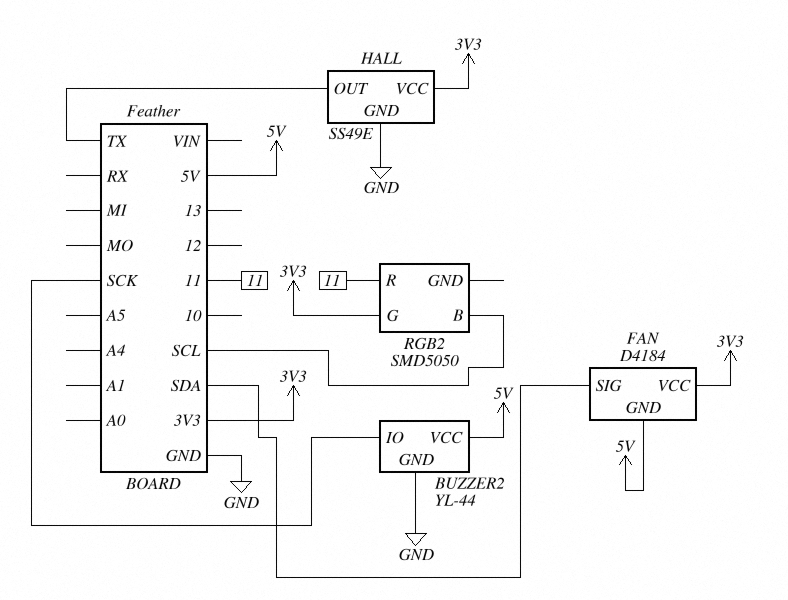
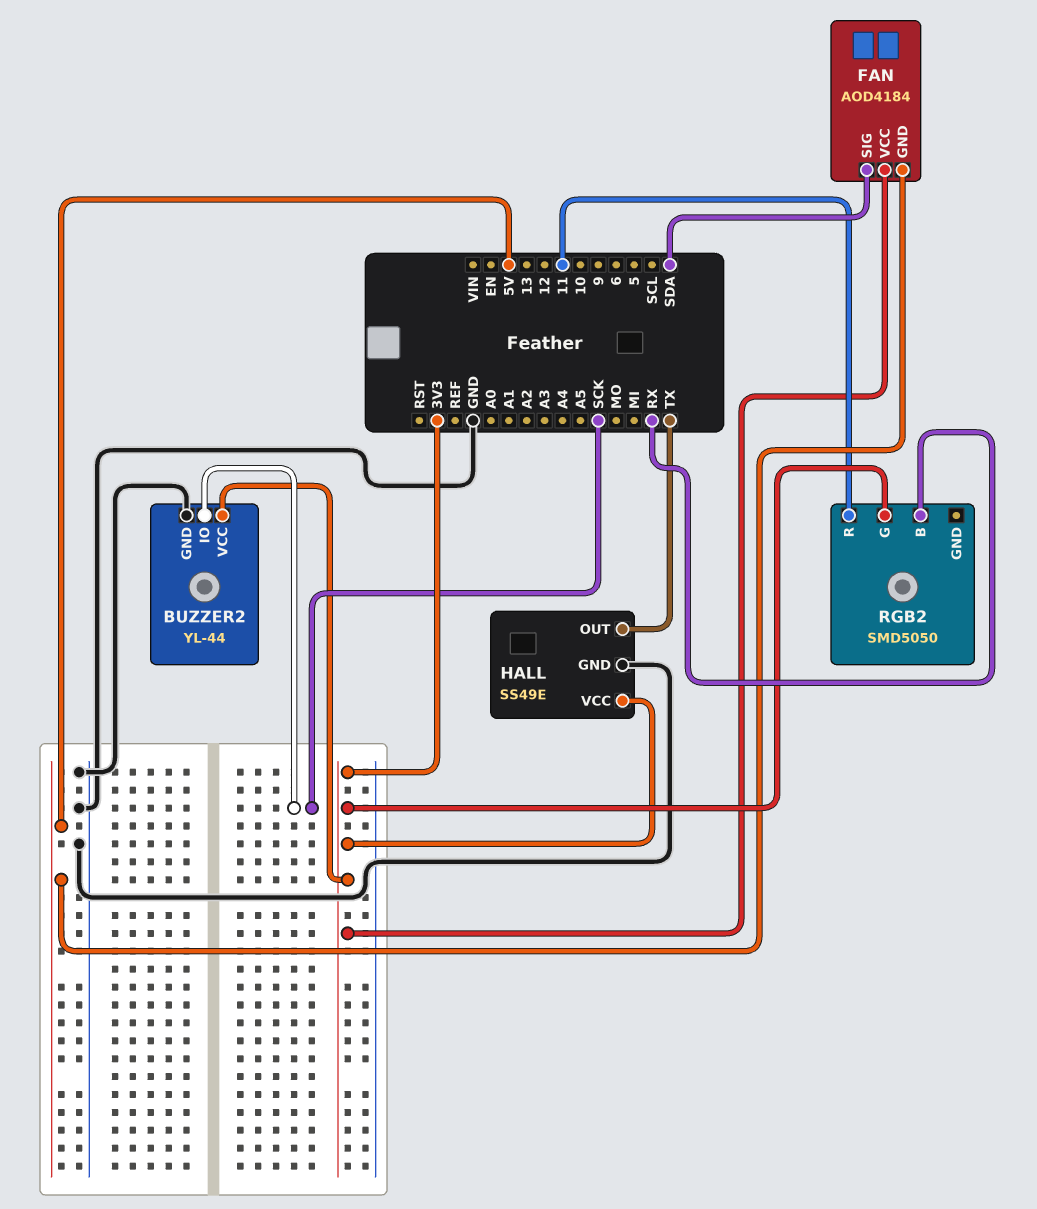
BUZZER2 pin VCC: 5V -> 3V3
FAN: D4184 -> AOD4184
RGB2 pin B: SCL -> RX

